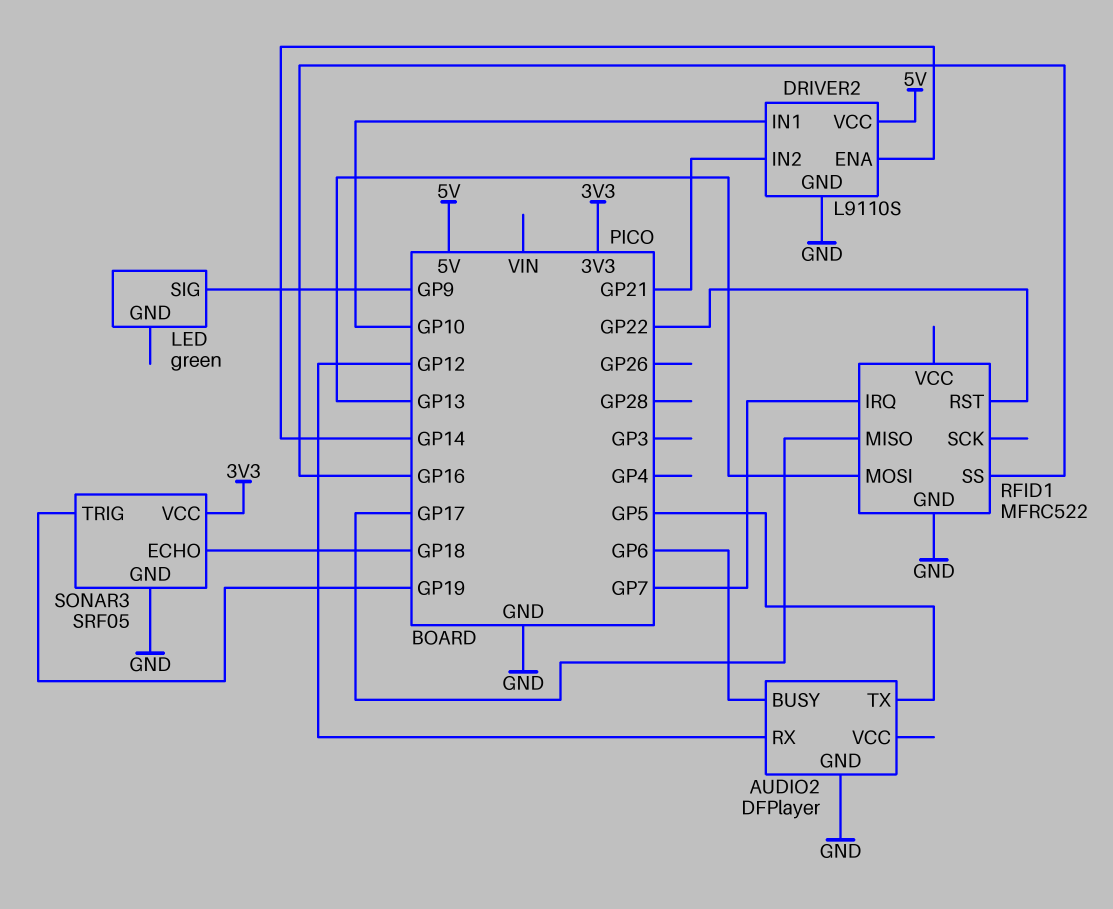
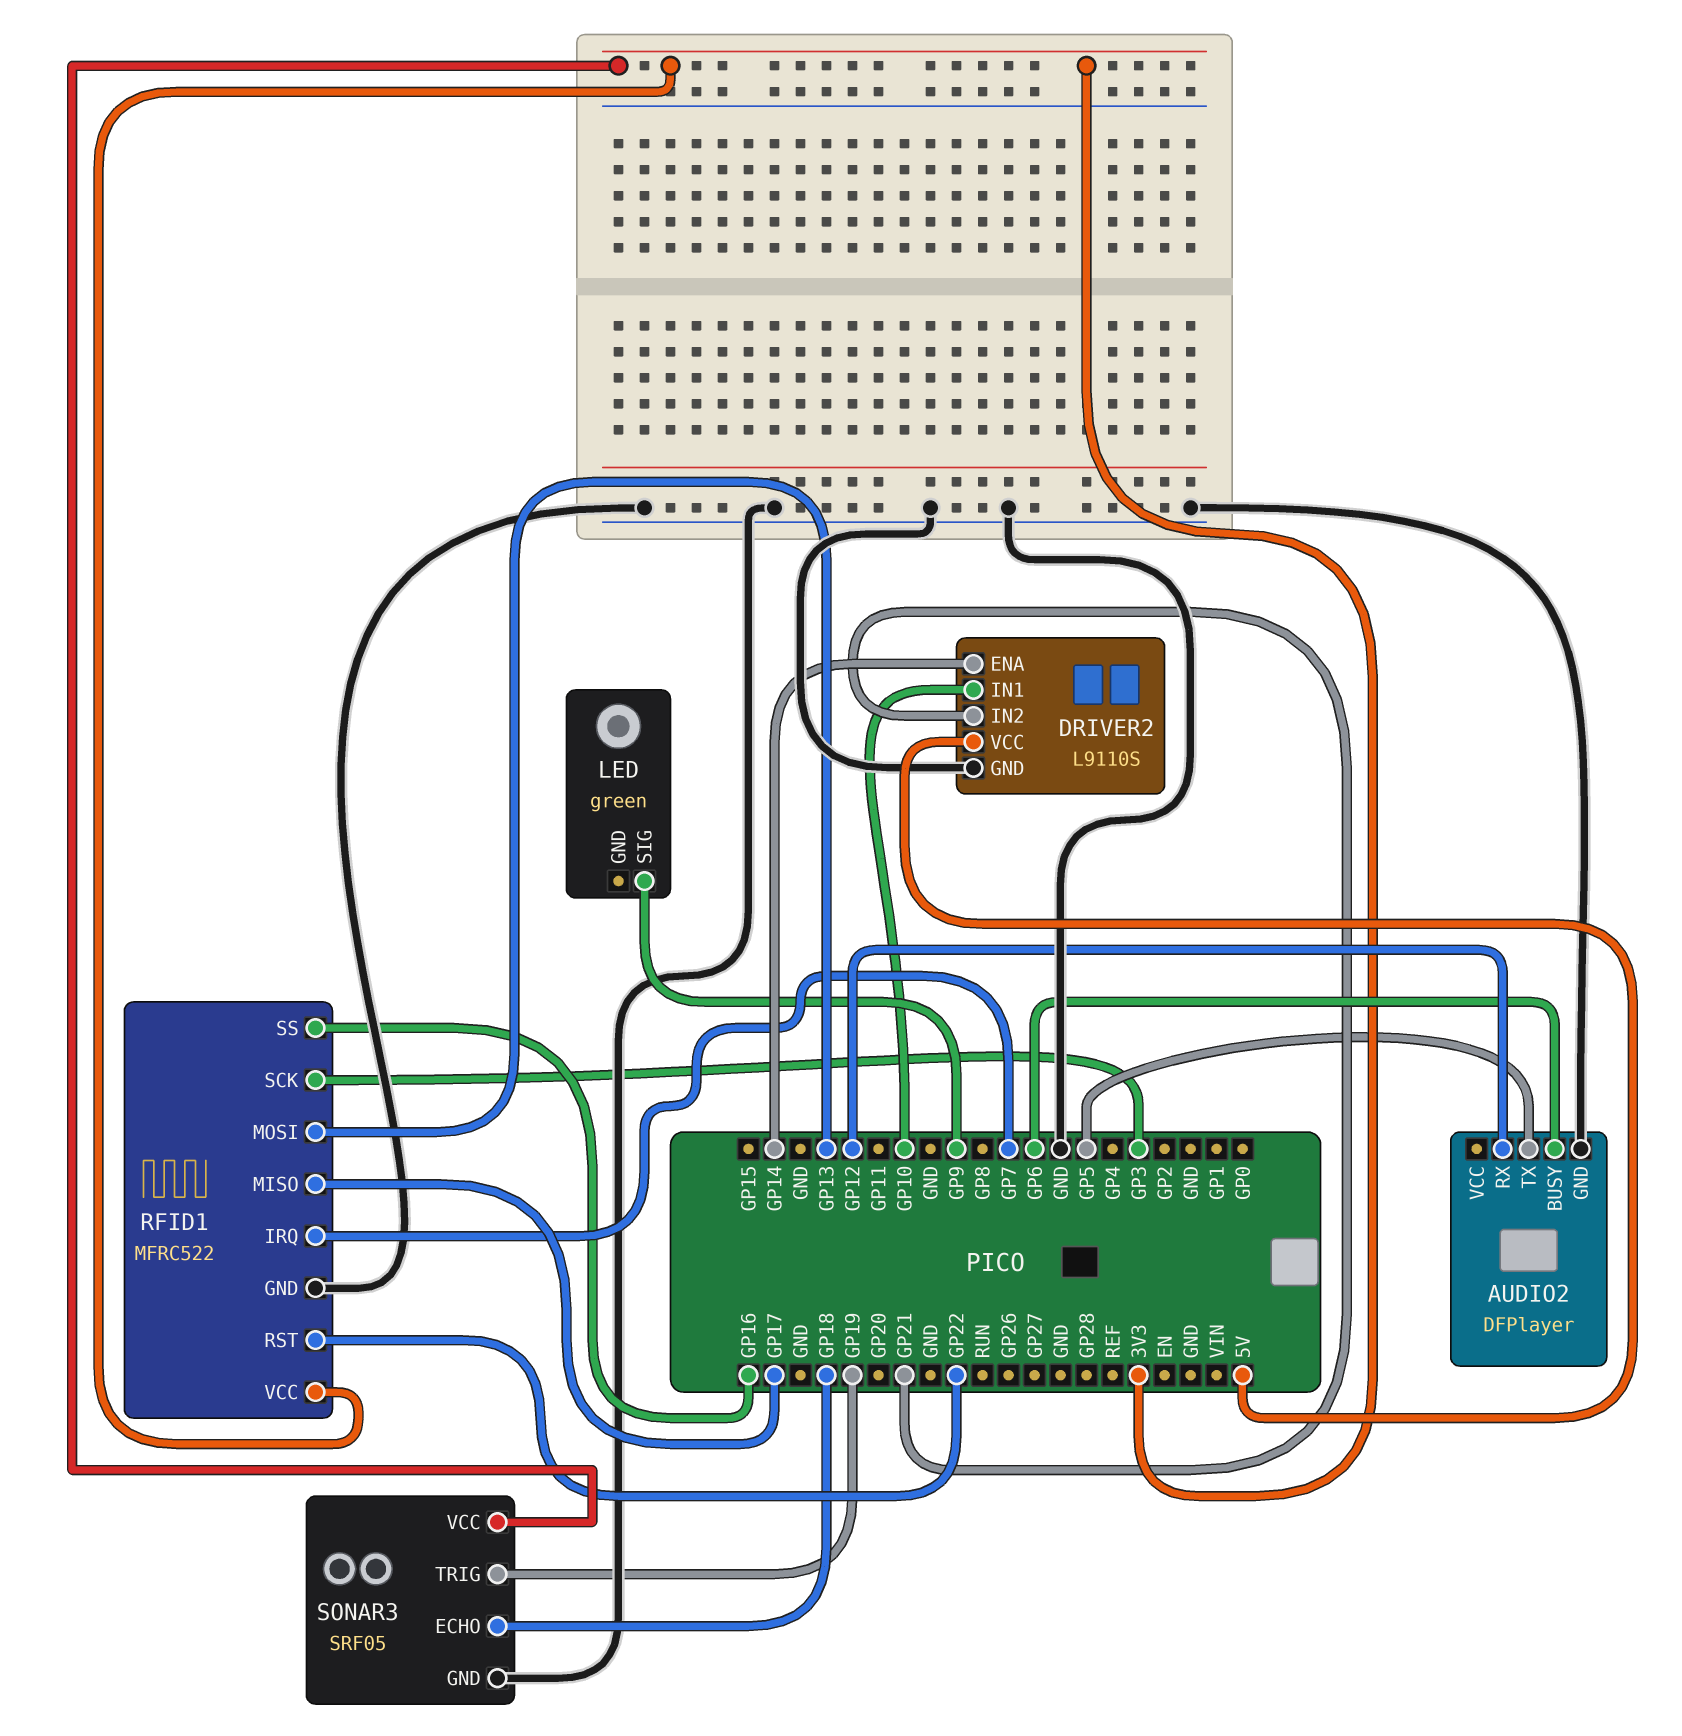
RFID1 pin SCK: none -> GP3
RFID1 pin VCC: none -> 3V3

